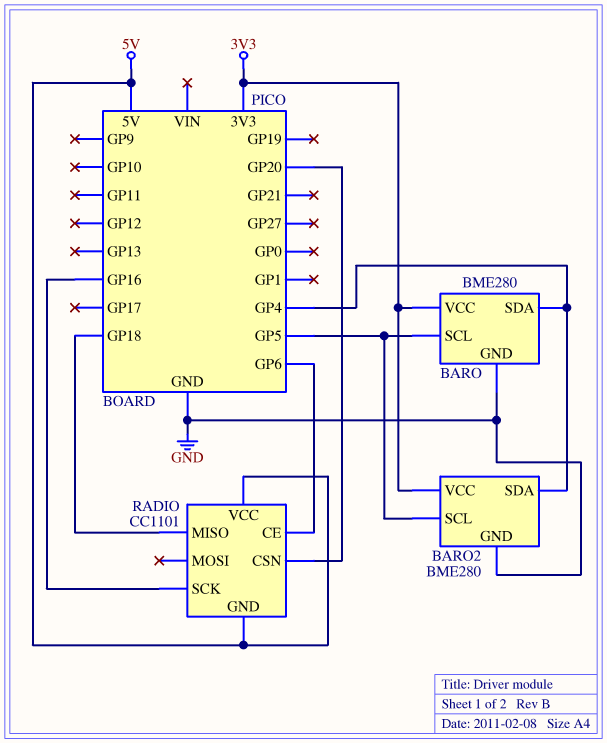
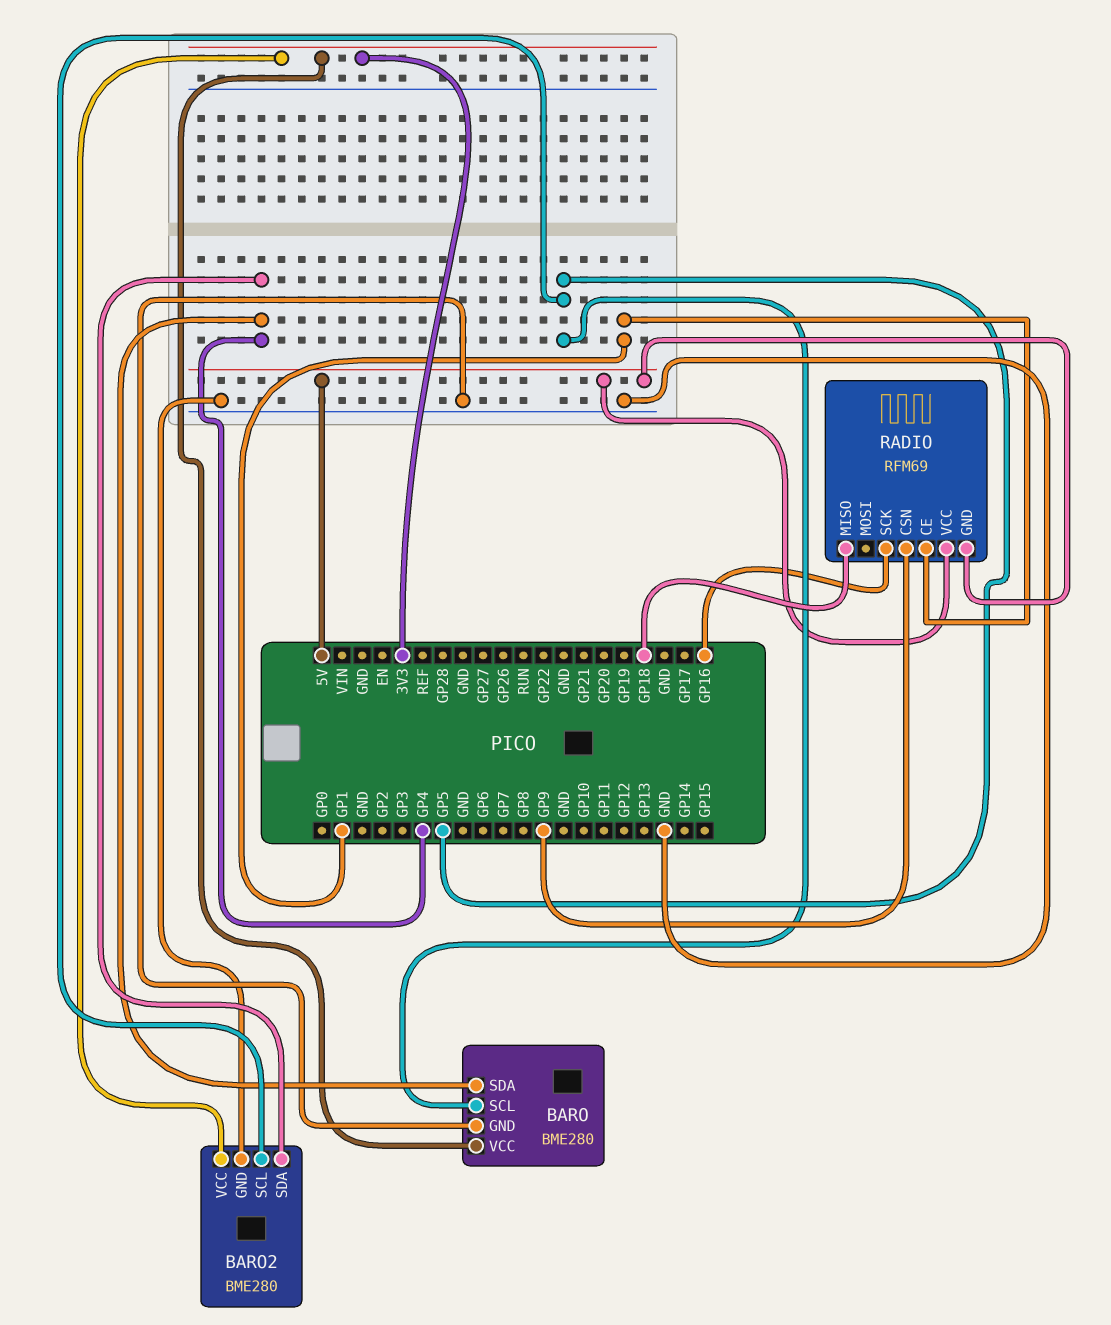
RADIO: CC1101 -> RFM69
RADIO pin CE: GP6 -> GP1
RADIO pin CSN: GP20 -> GP9

